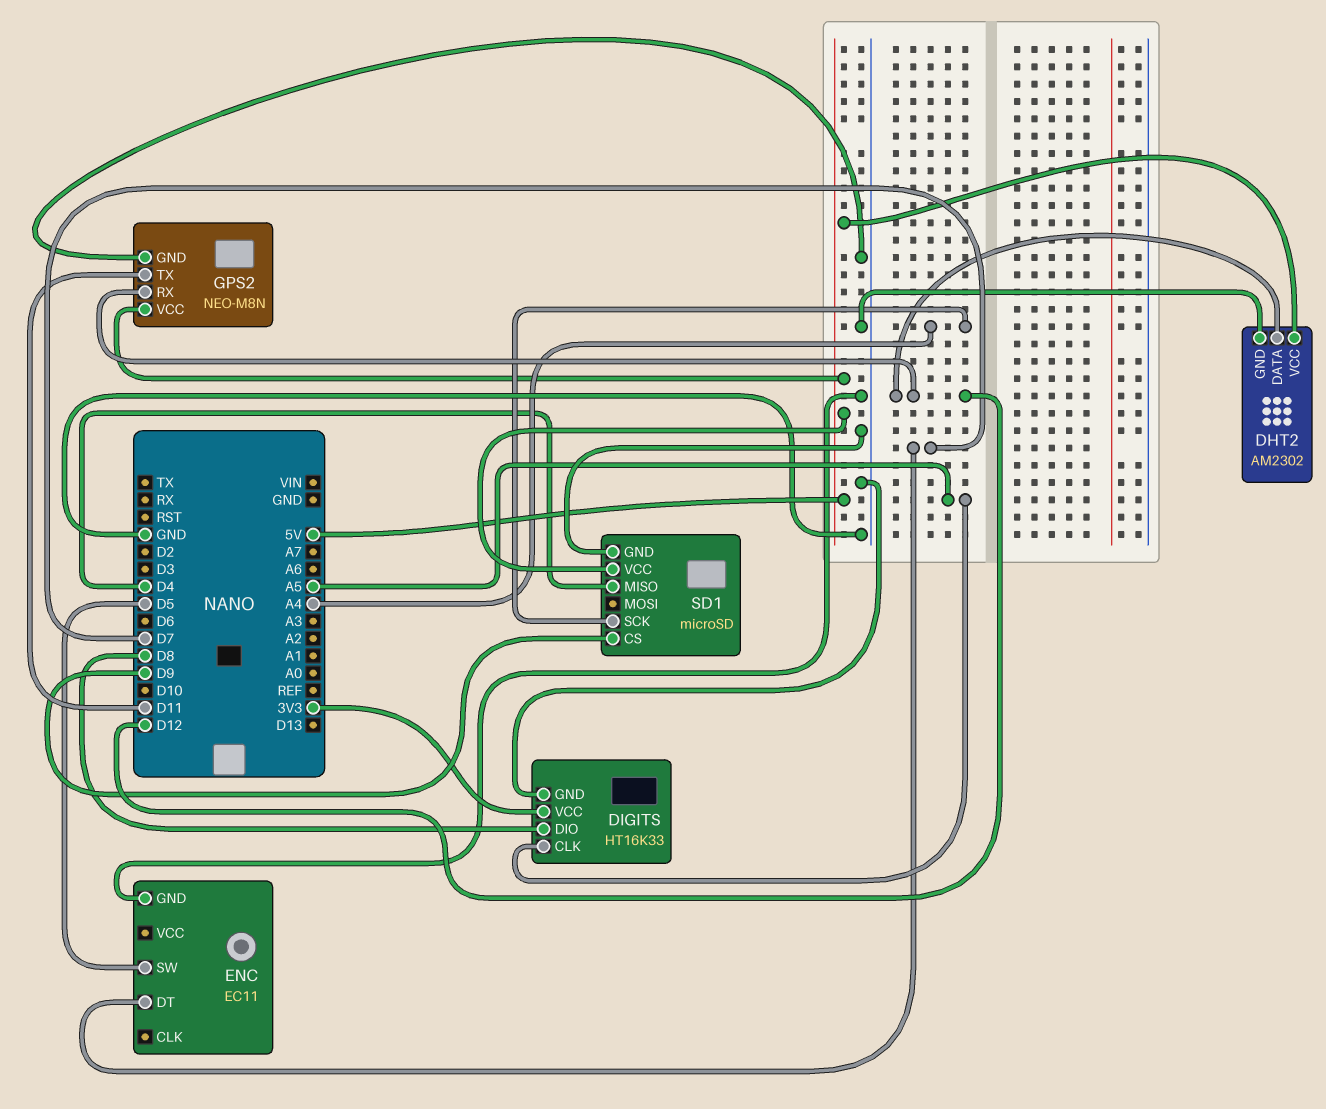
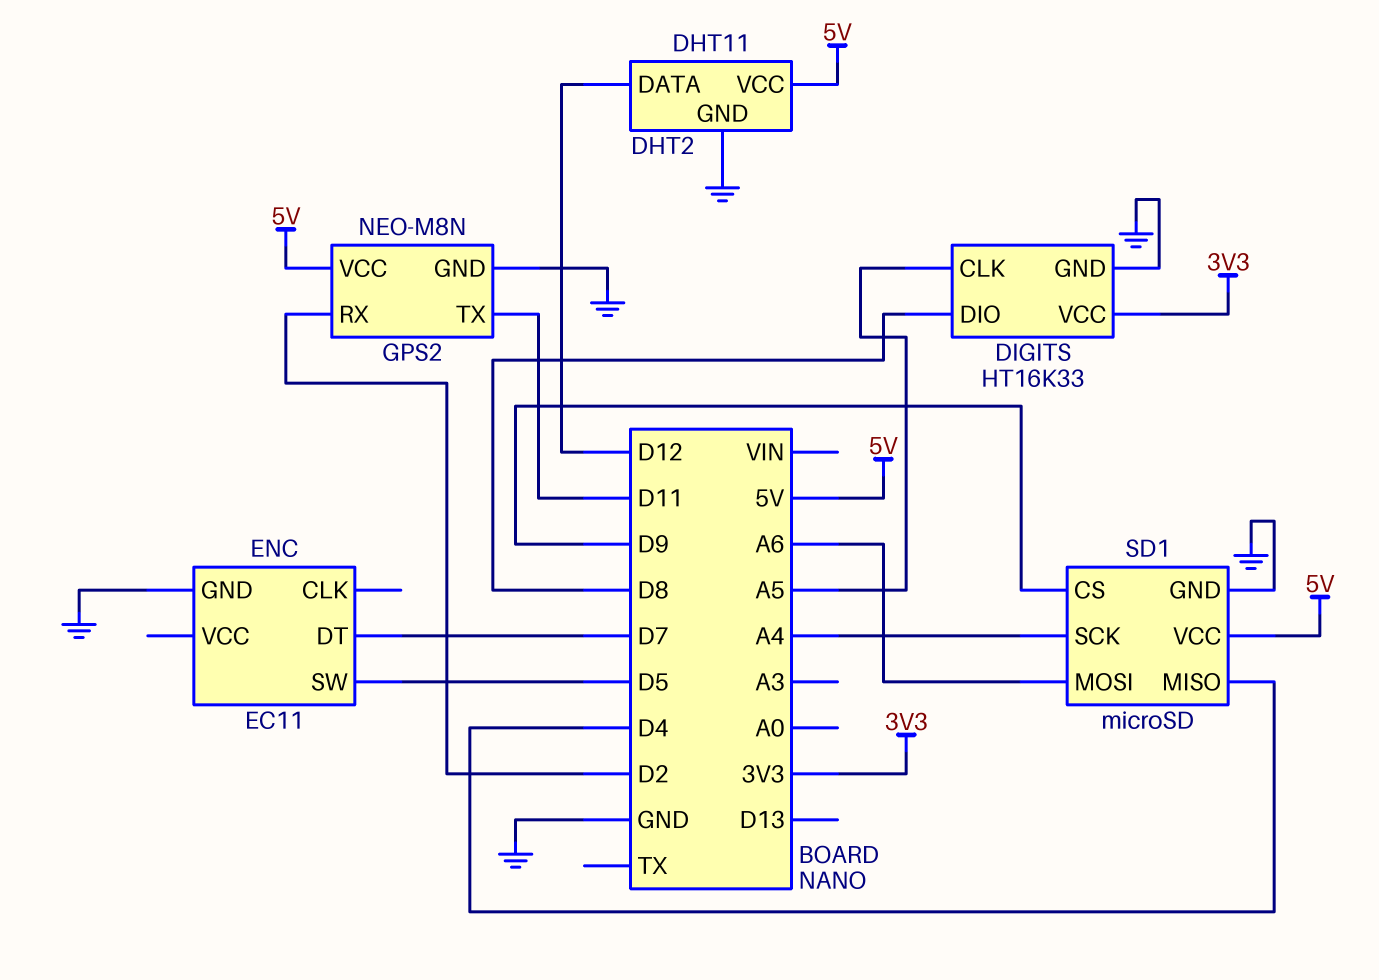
DHT2: AM2302 -> DHT11
GPS2 pin RX: D12 -> D2
SD1 pin MOSI: none -> A6

